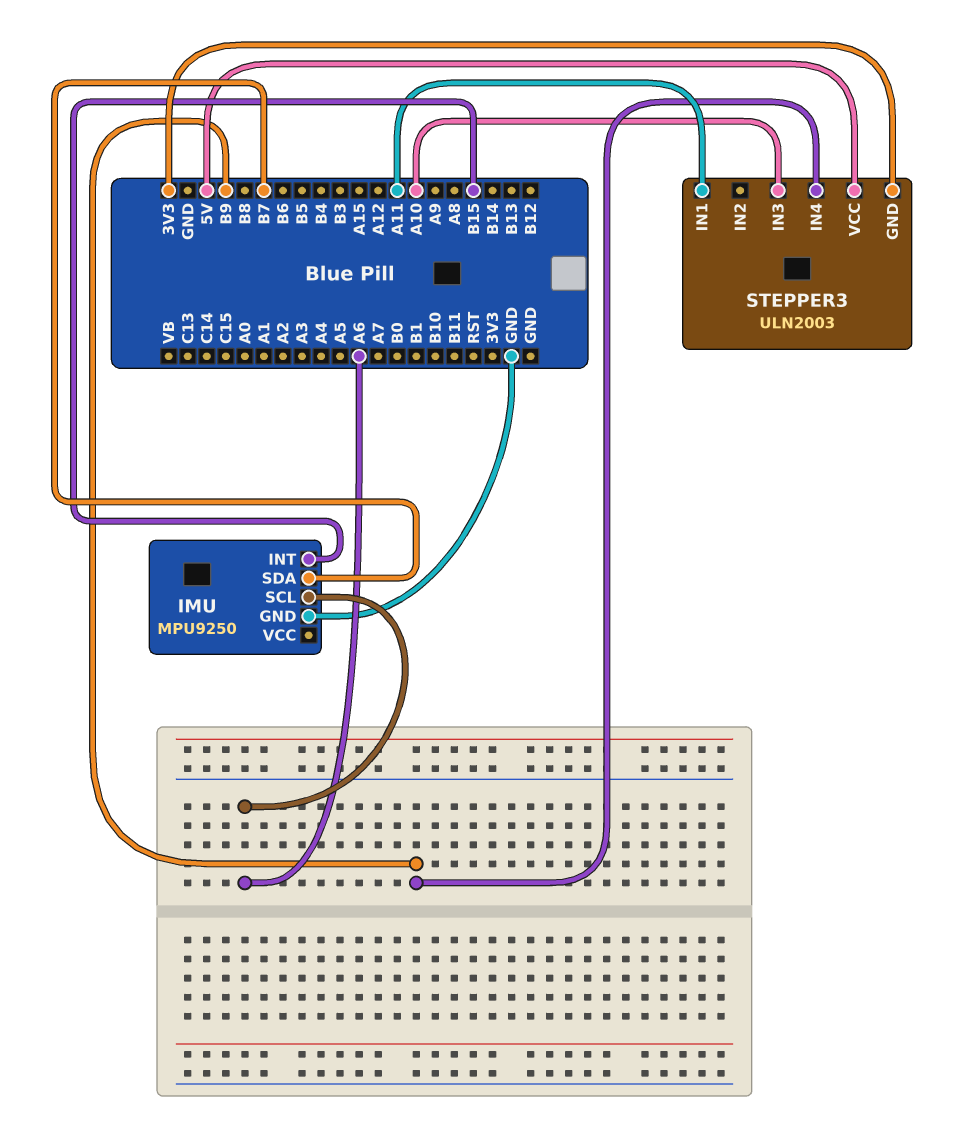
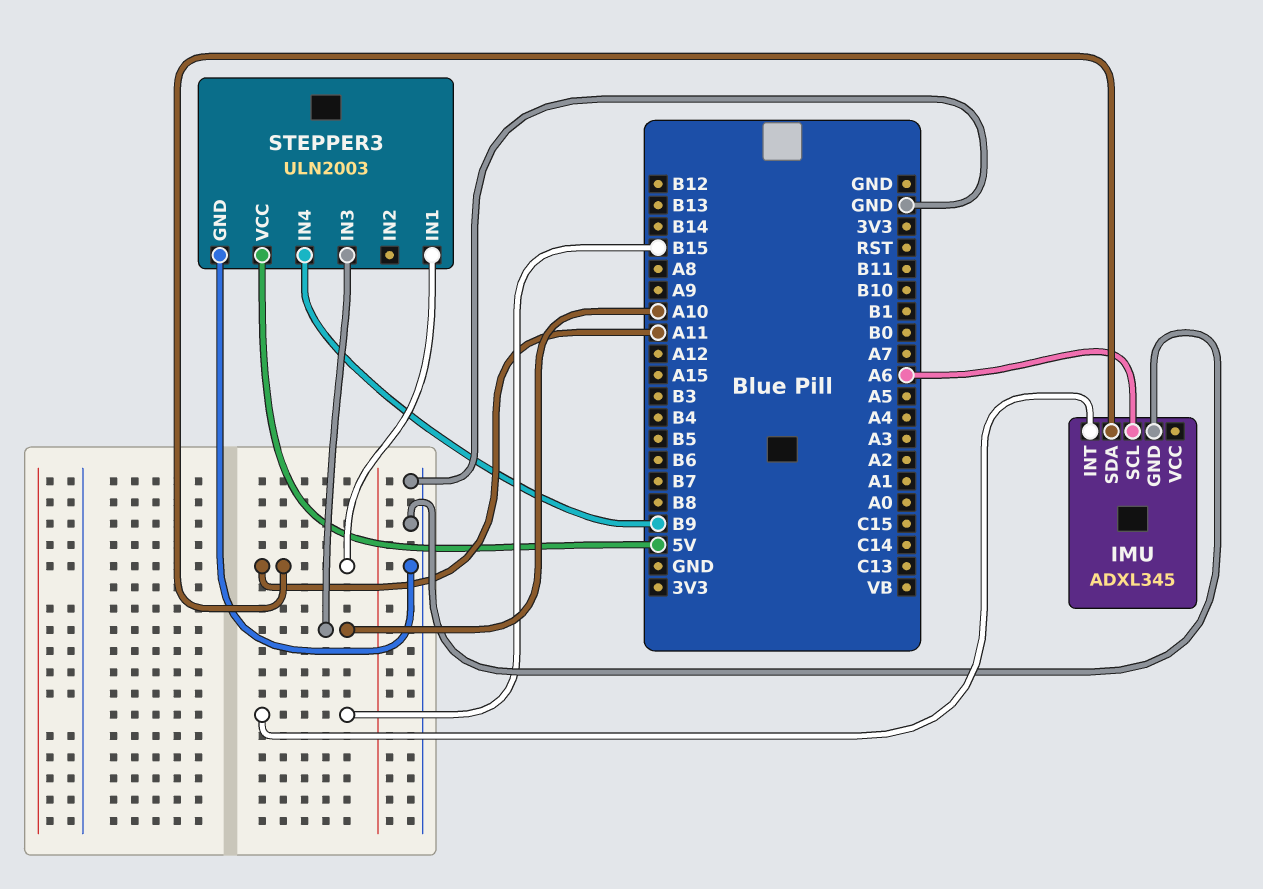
IMU: MPU9250 -> ADXL345
IMU pin SDA: B7 -> A11
STEPPER3 pin GND: 3V3 -> GND

